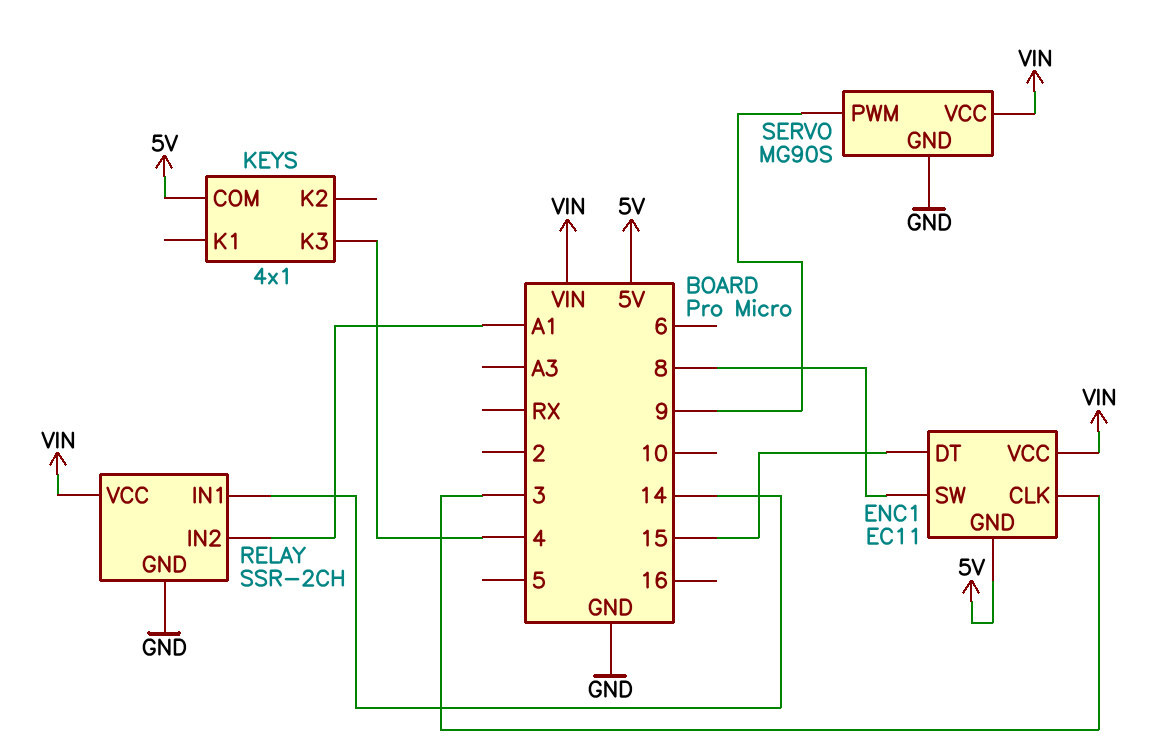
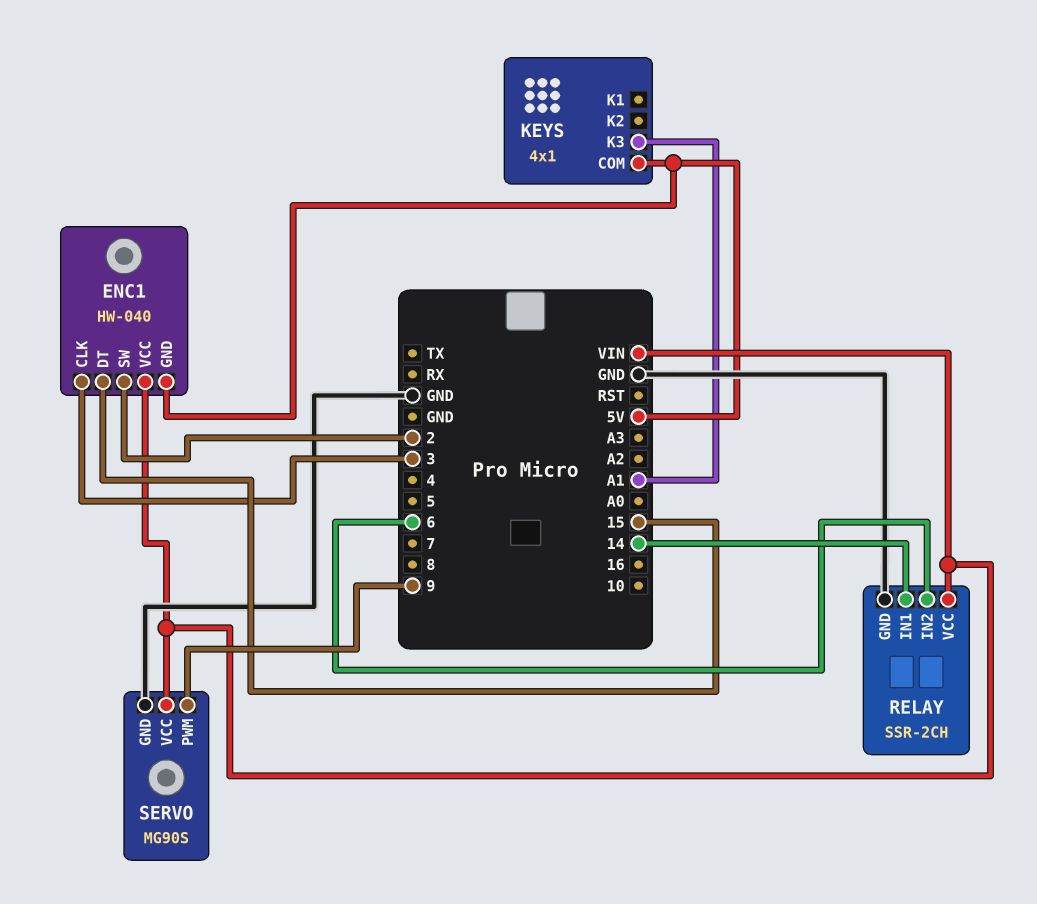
ENC1: EC11 -> HW-040
ENC1 pin SW: 8 -> 2
KEYS pin K3: 4 -> A1
RELAY pin IN2: A1 -> 6

